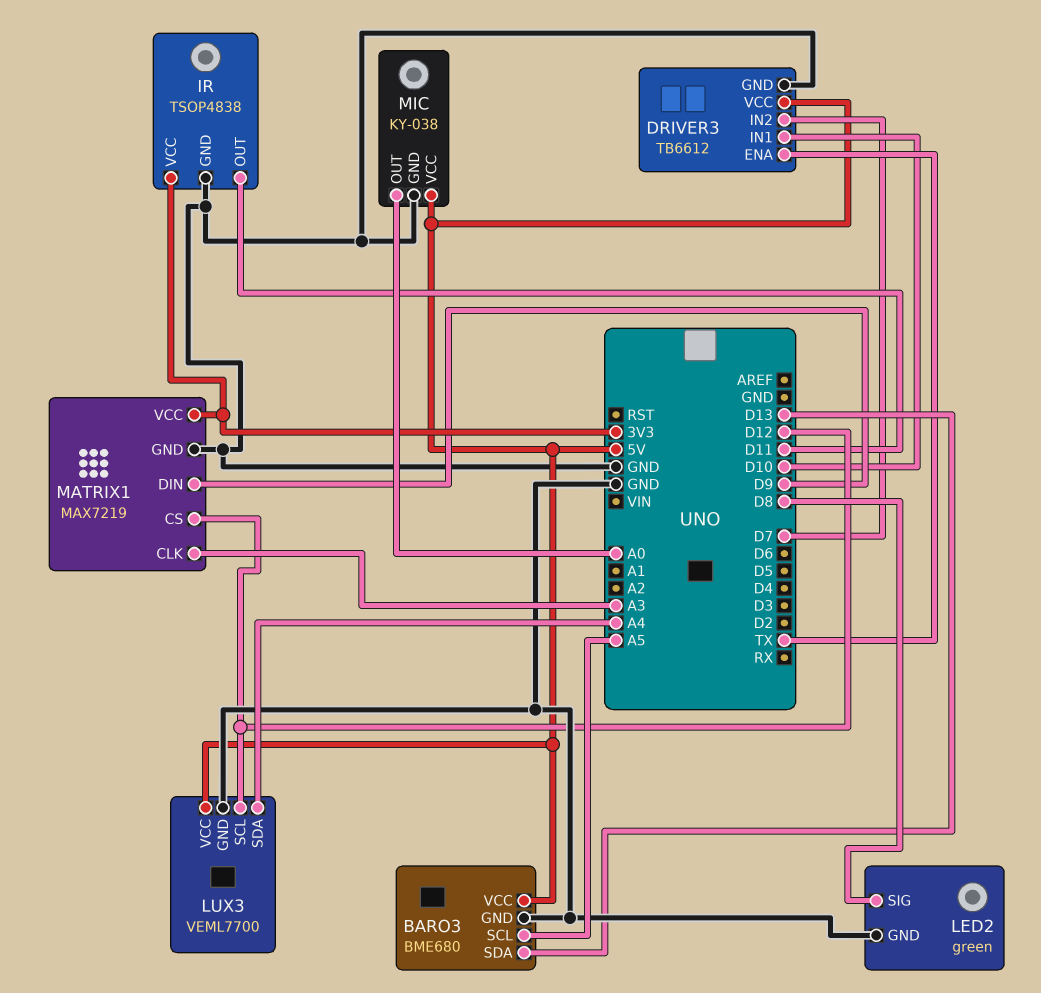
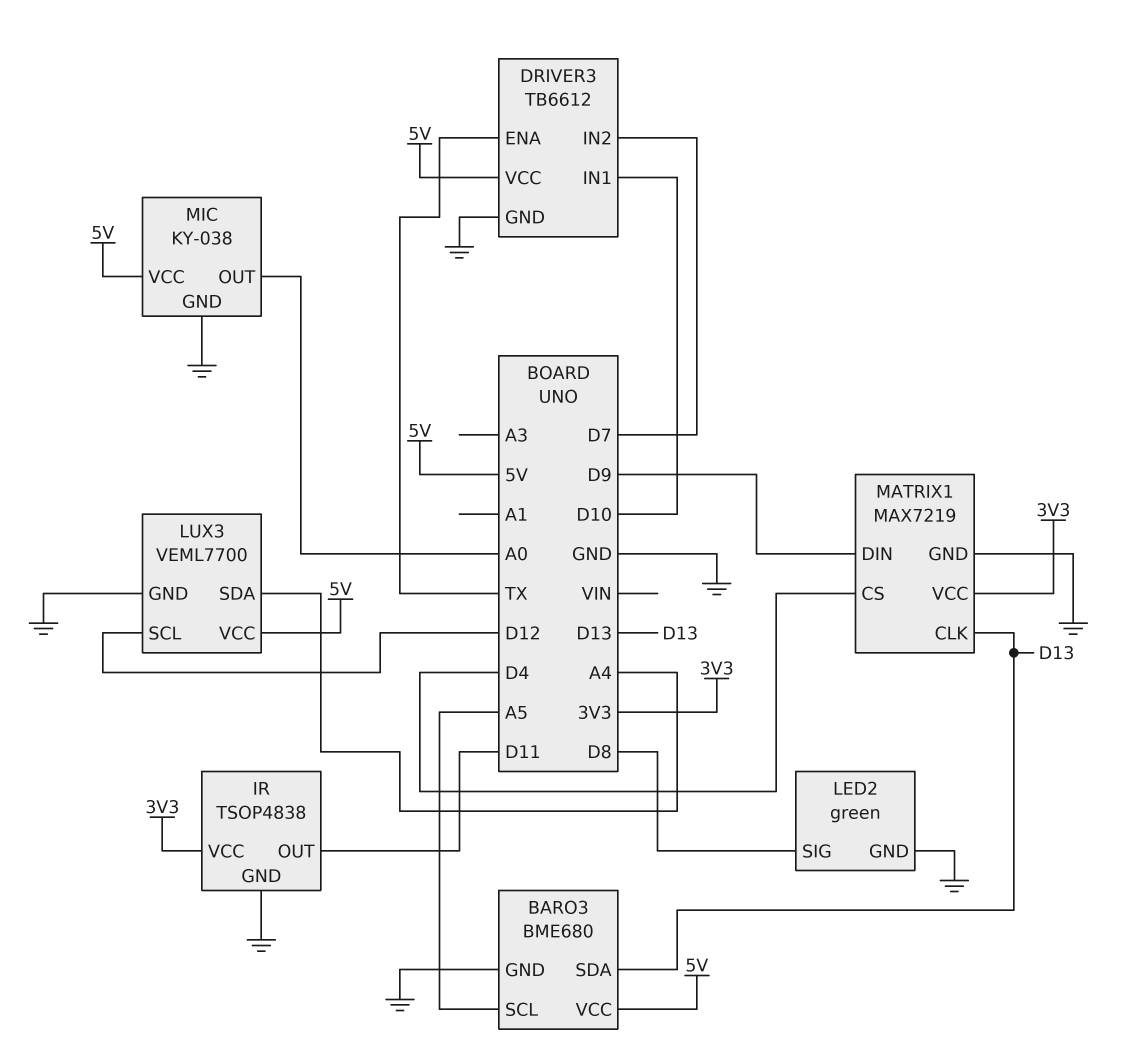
MATRIX1 pin CLK: A3 -> D13
MATRIX1 pin CS: D12 -> D4

